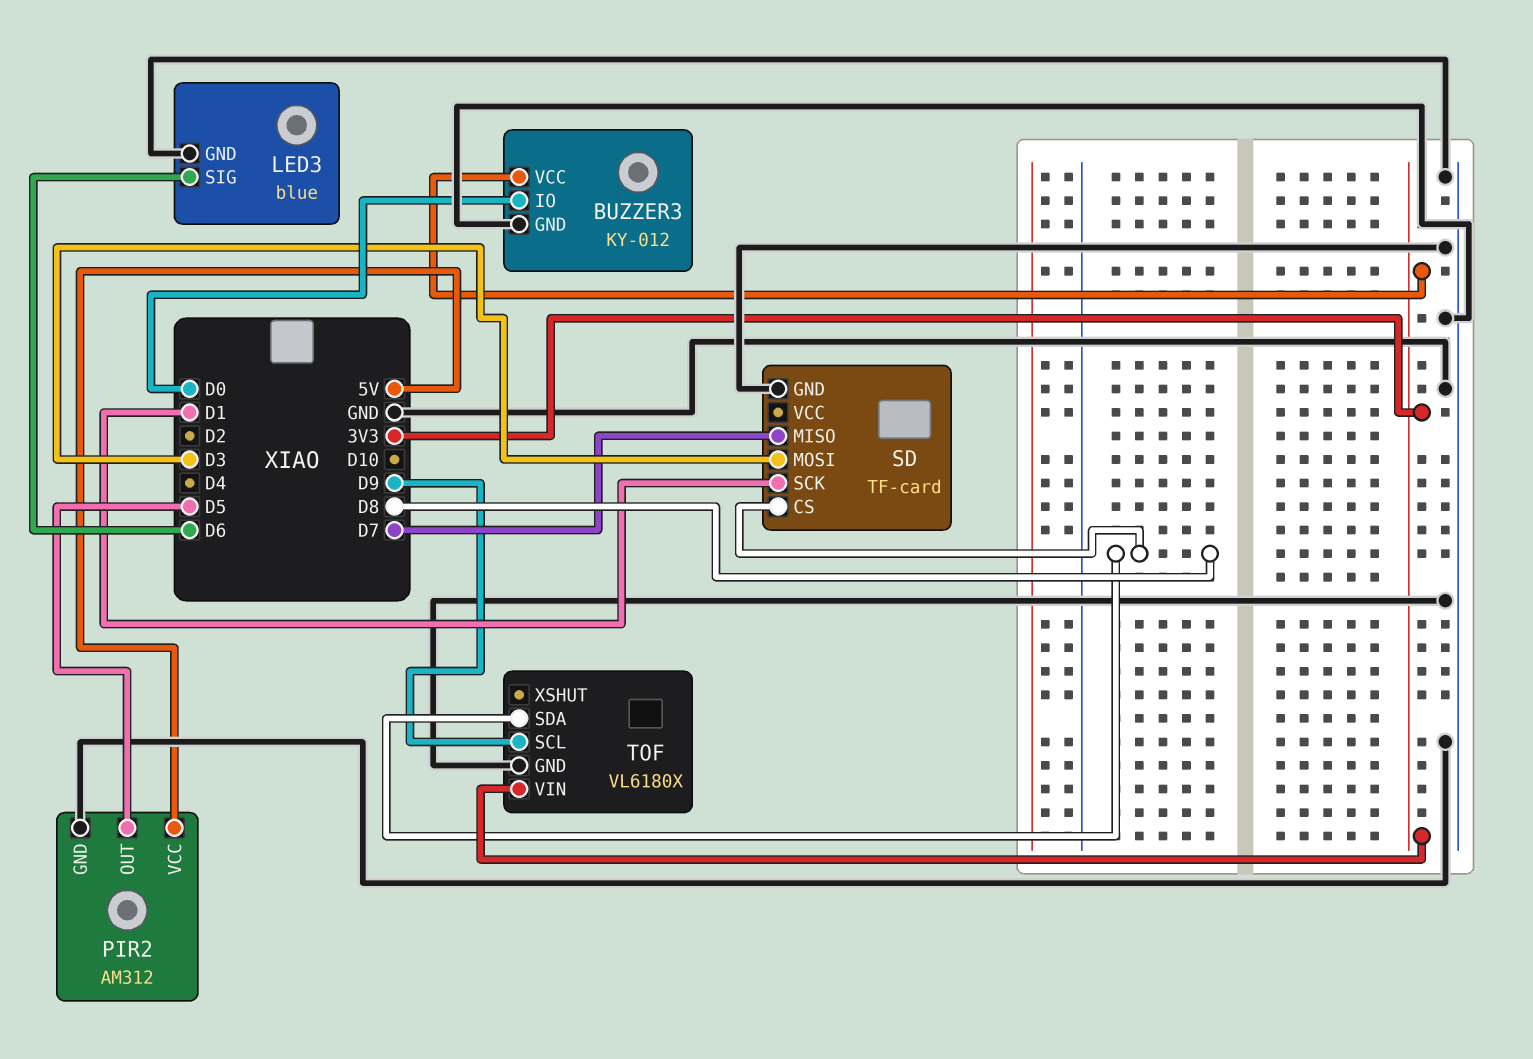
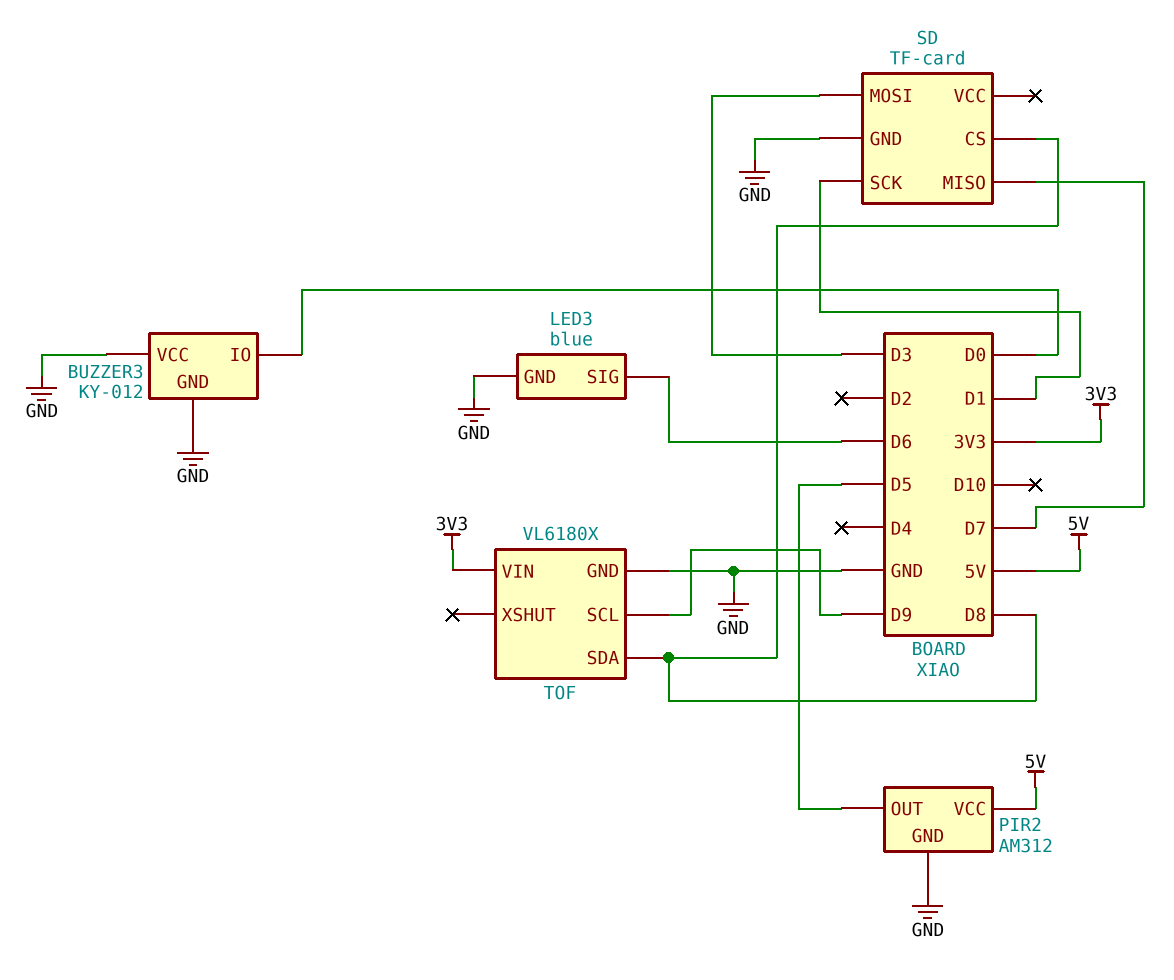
BUZZER3 pin VCC: 3V3 -> GND

